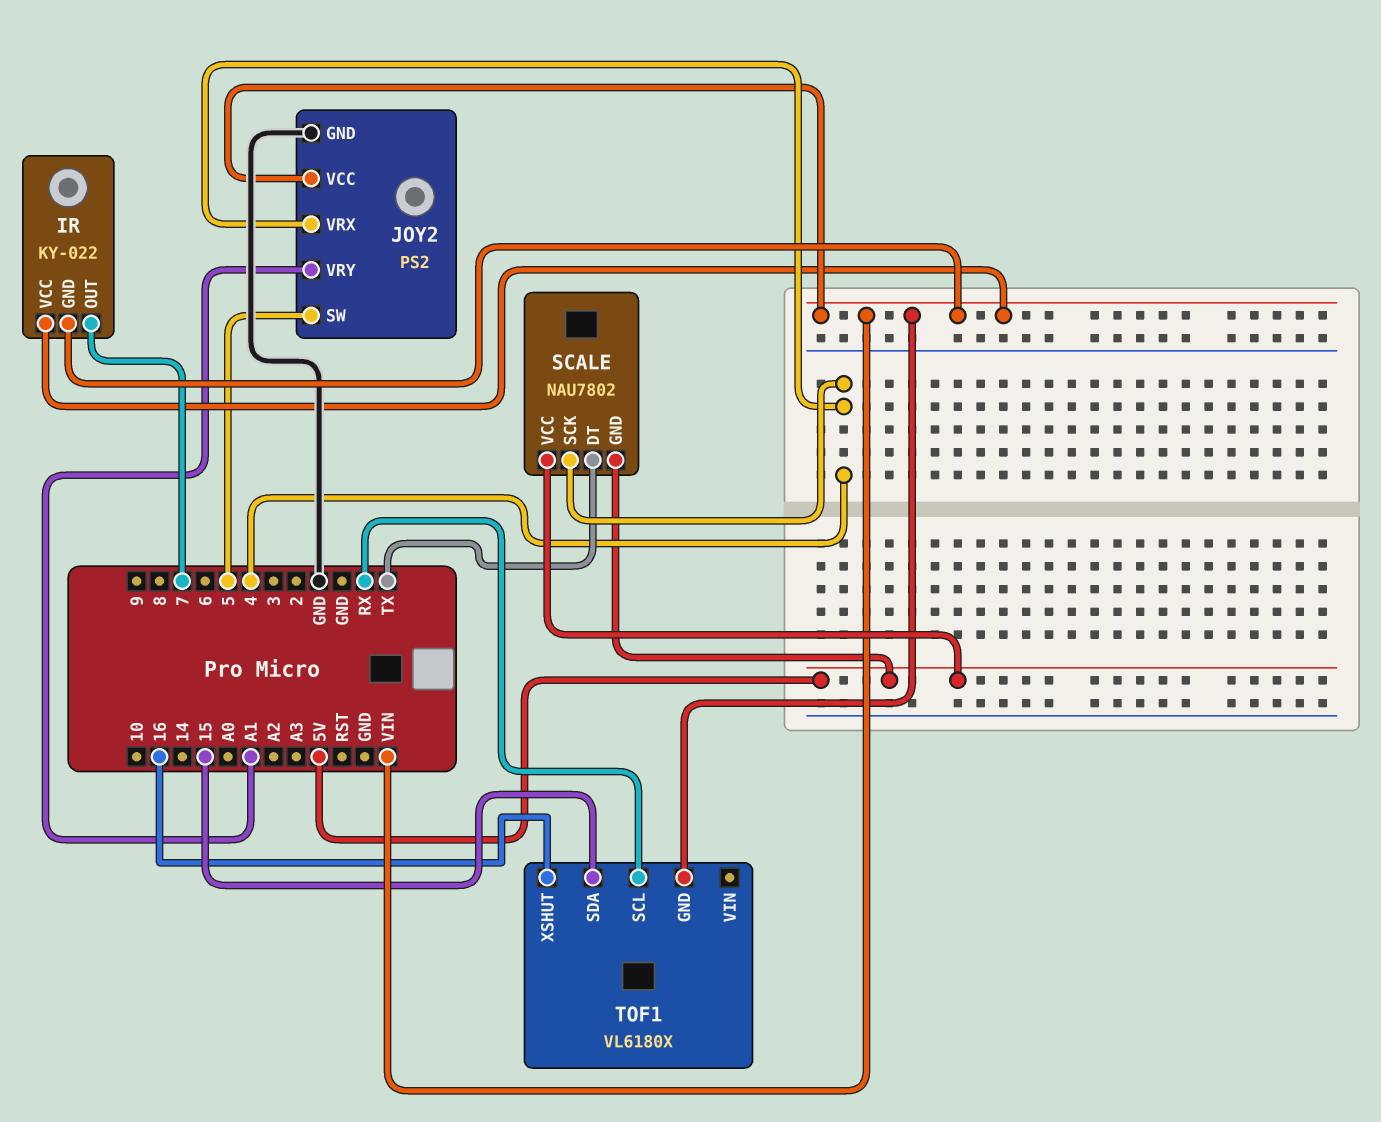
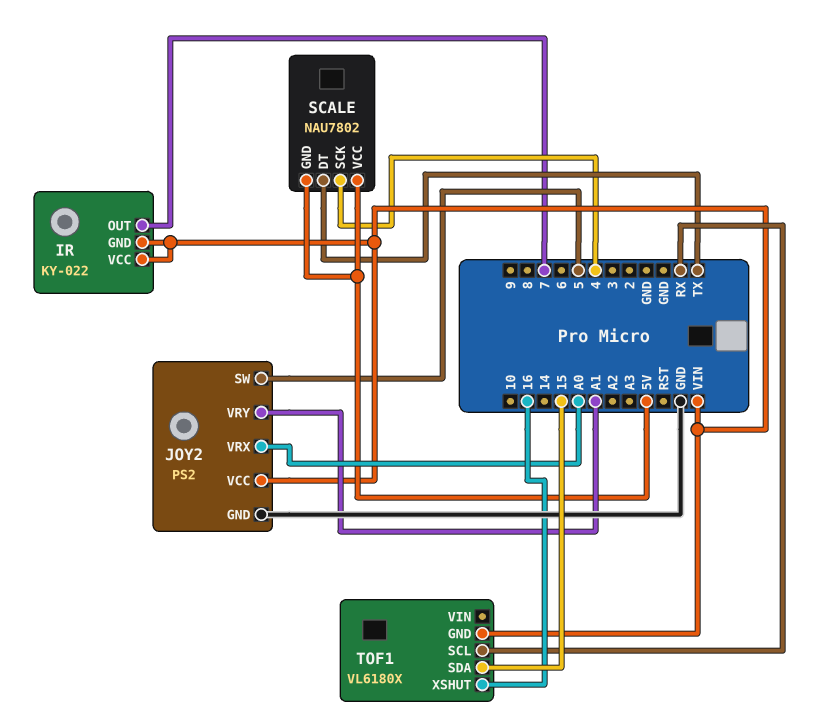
JOY2 pin VRX: 4 -> A0

